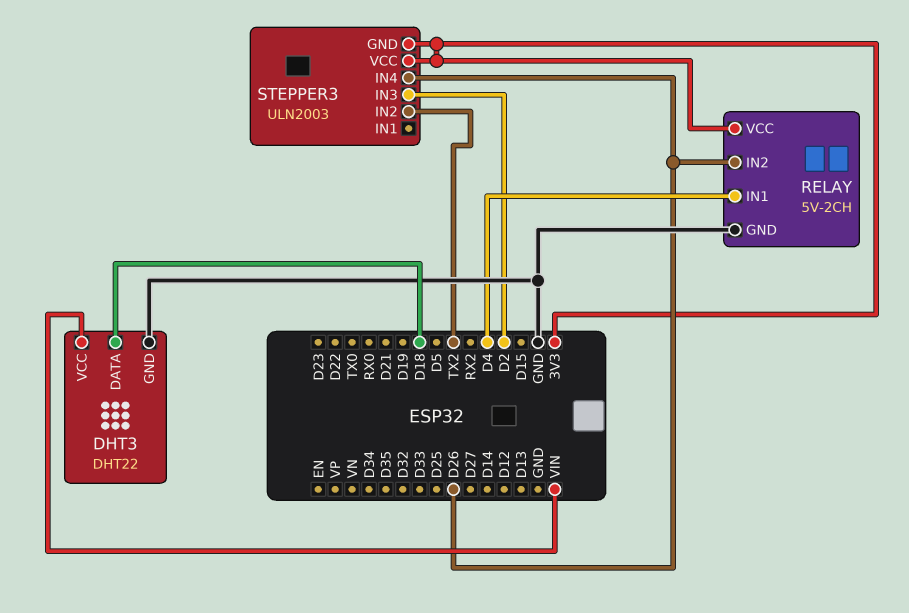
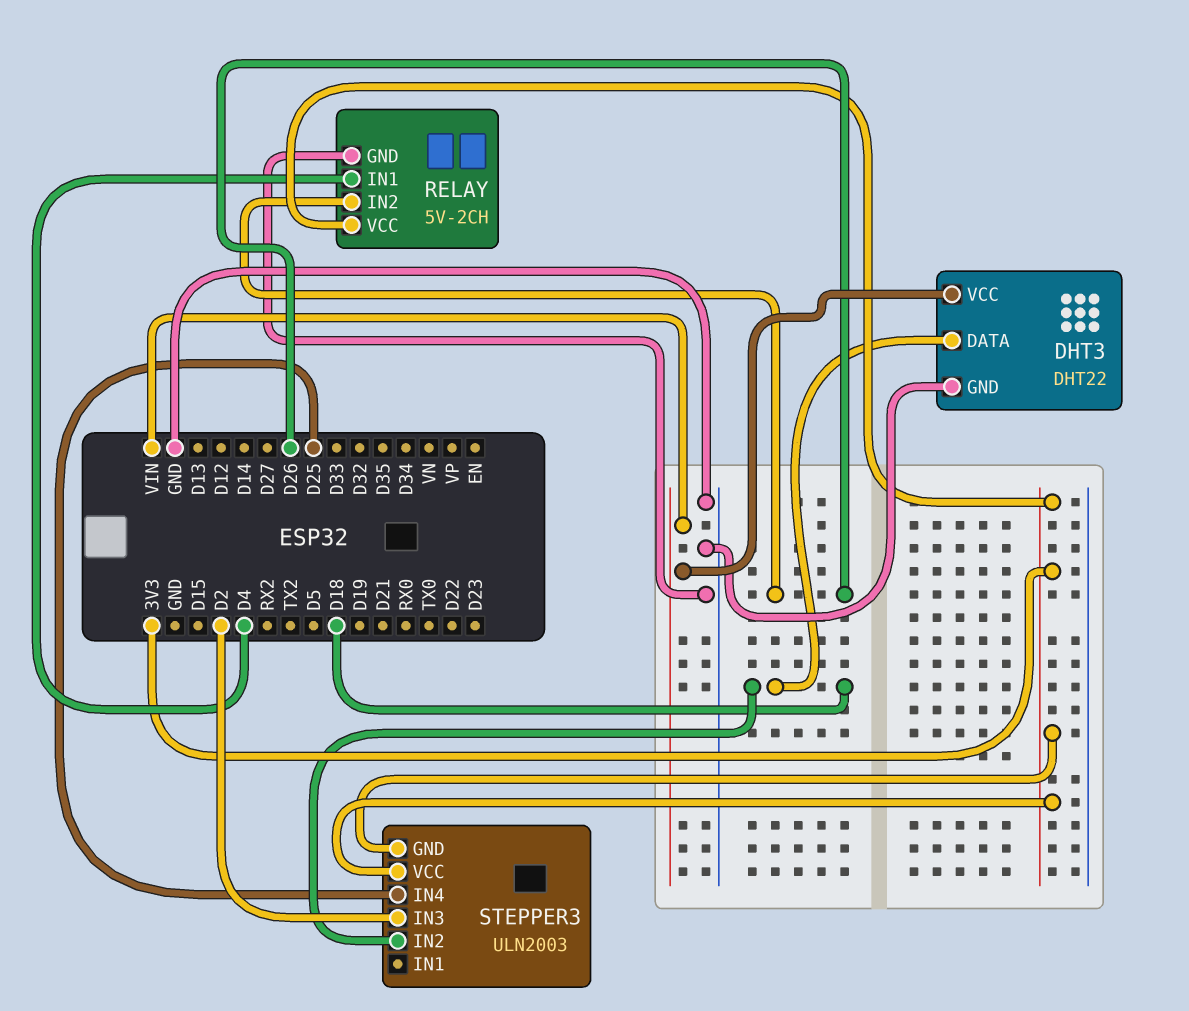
STEPPER3 pin IN2: TX2 -> D18
STEPPER3 pin IN4: D26 -> D25

